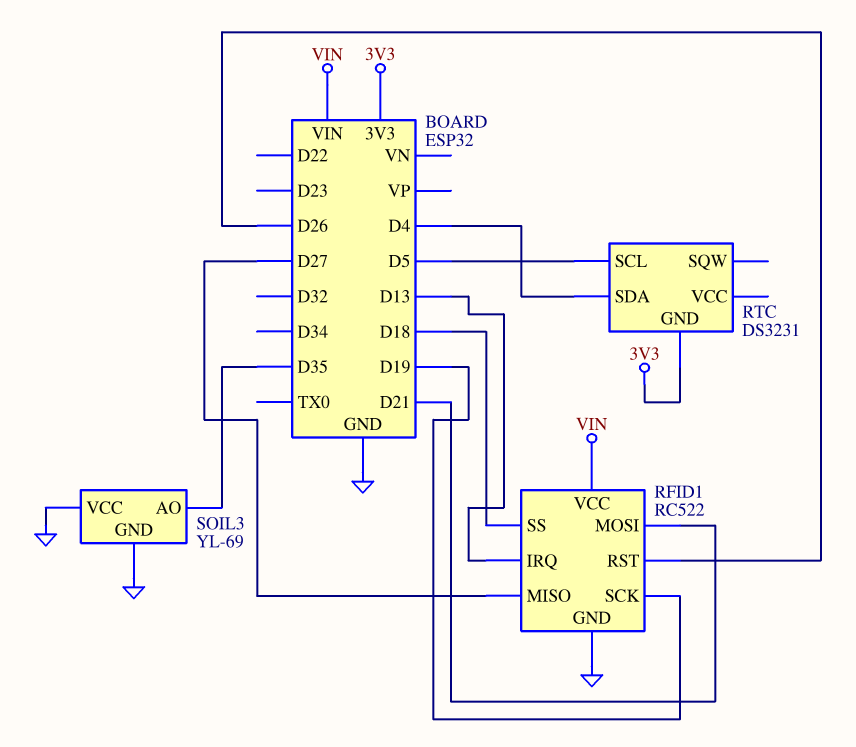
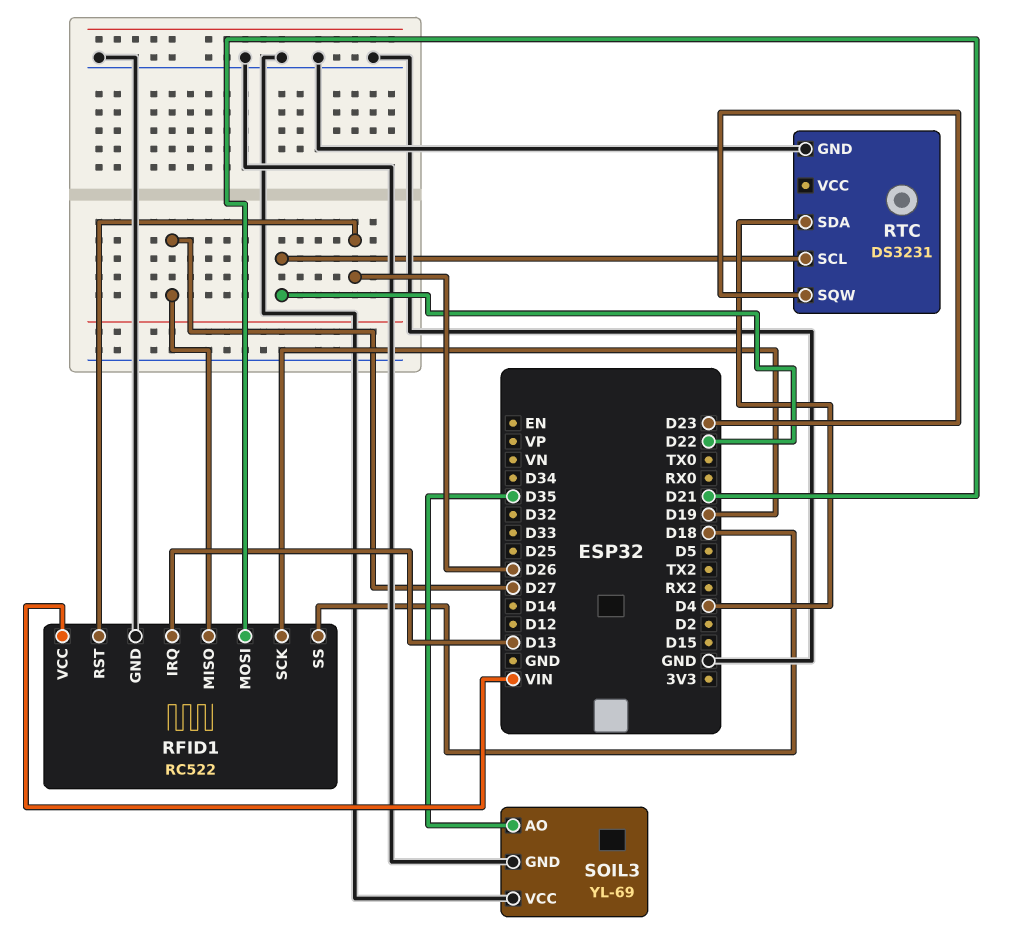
RTC pin GND: 3V3 -> GND
RTC pin SCL: D5 -> D22
RTC pin SQW: none -> D23

